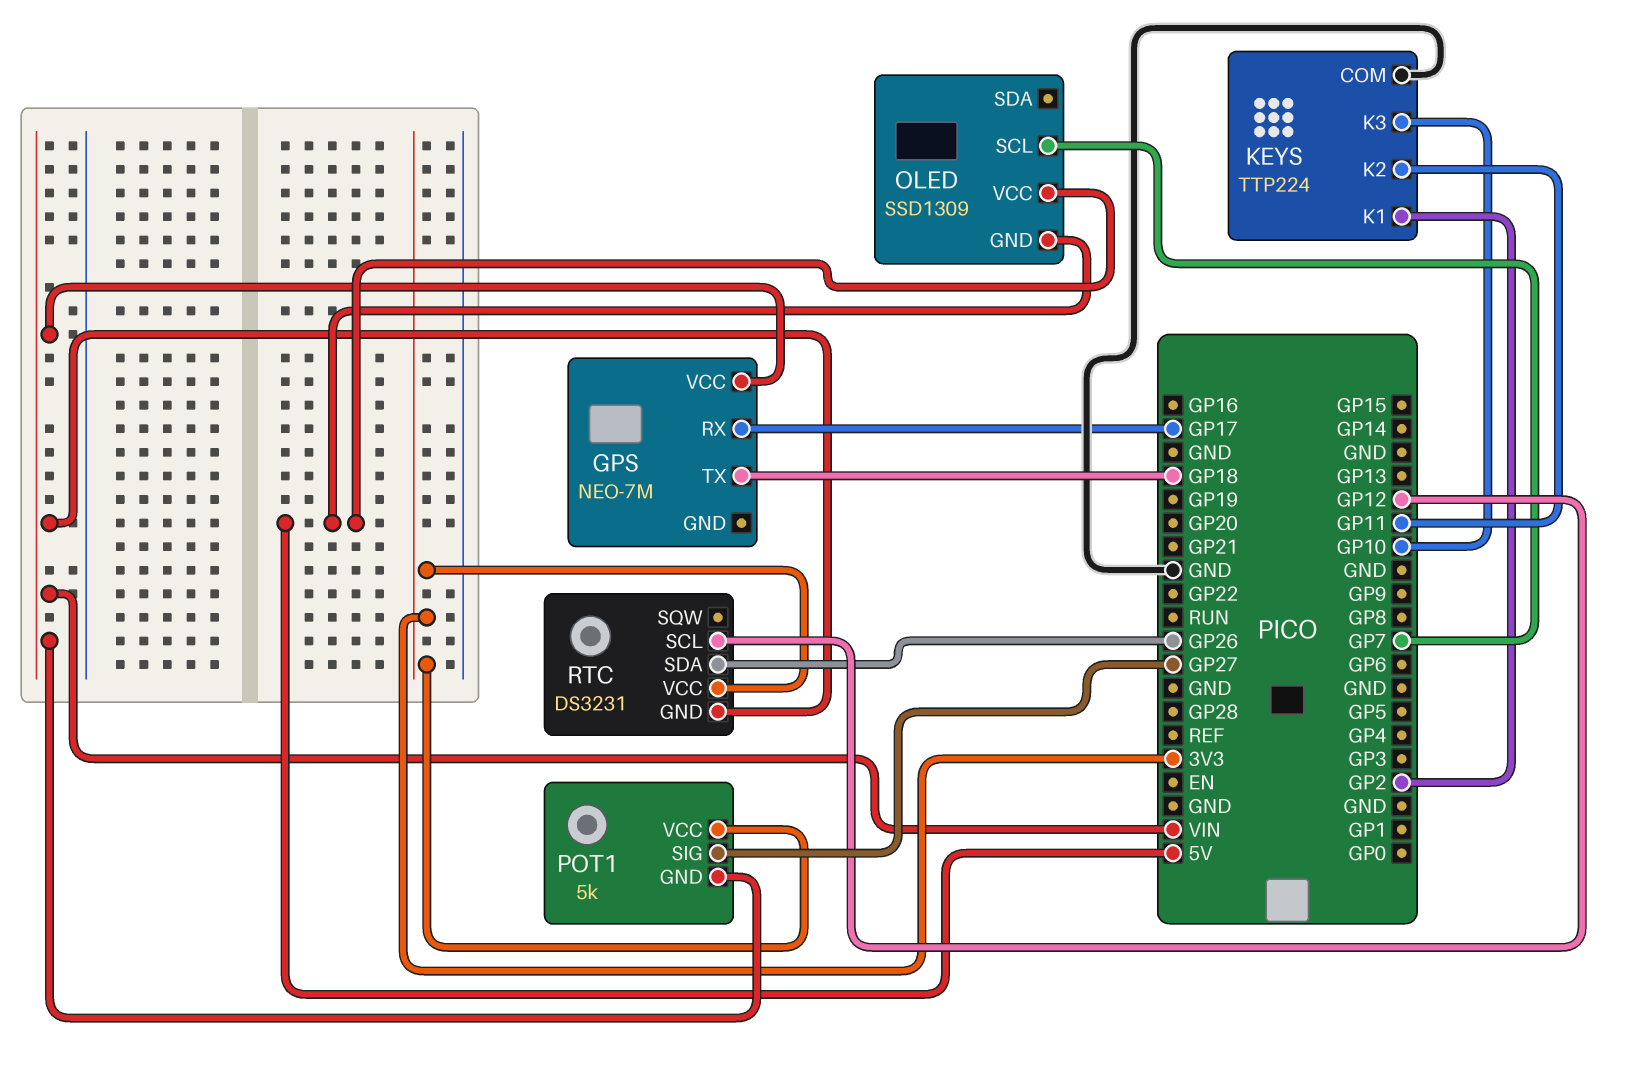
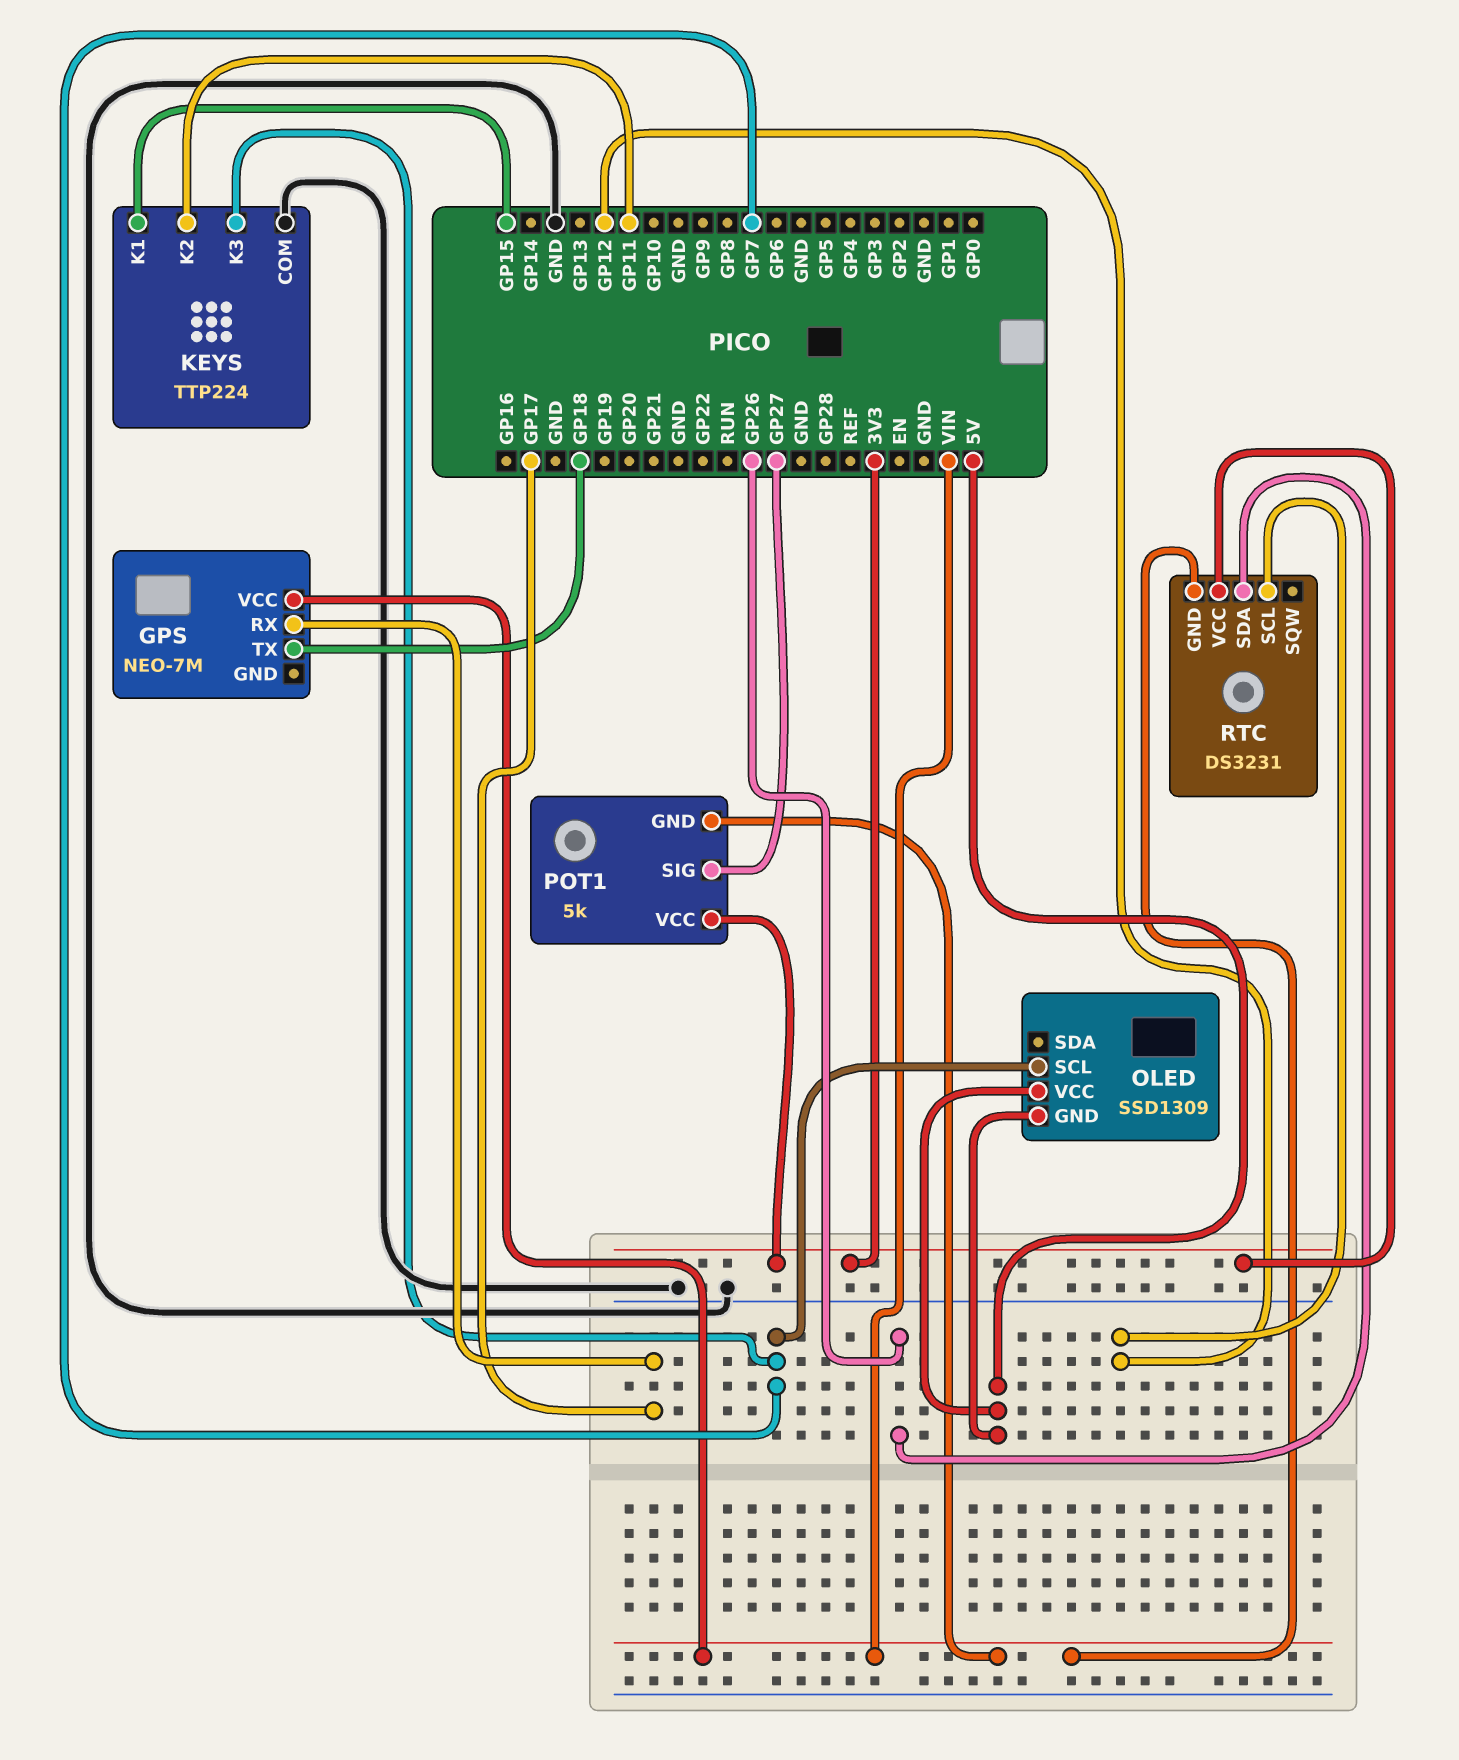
KEYS pin K1: GP2 -> GP15
KEYS pin K3: GP10 -> GP7

